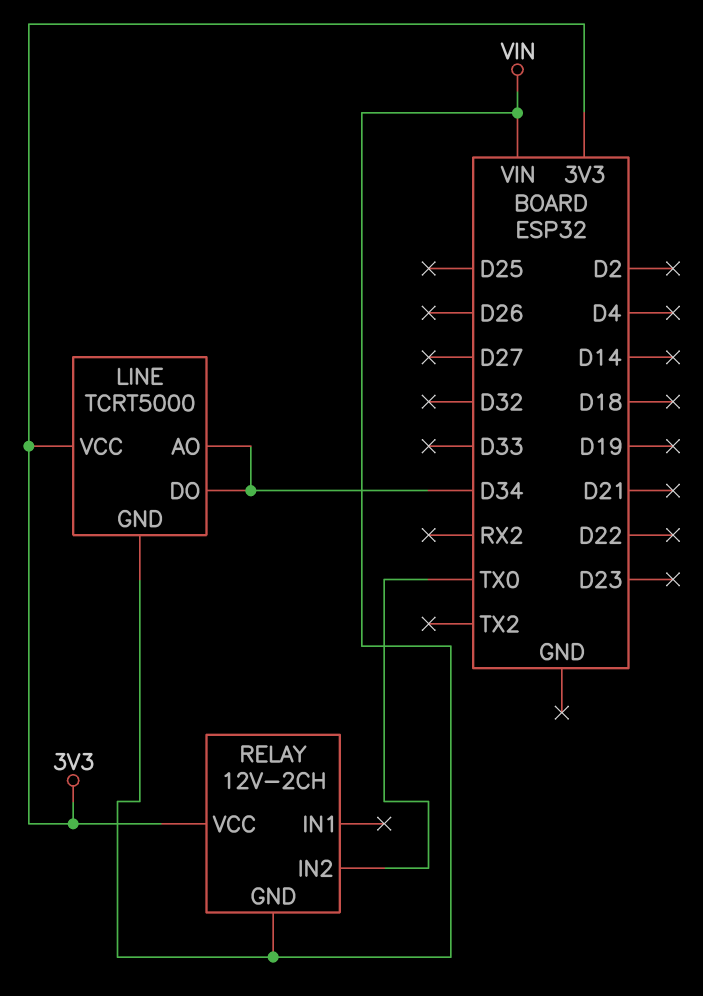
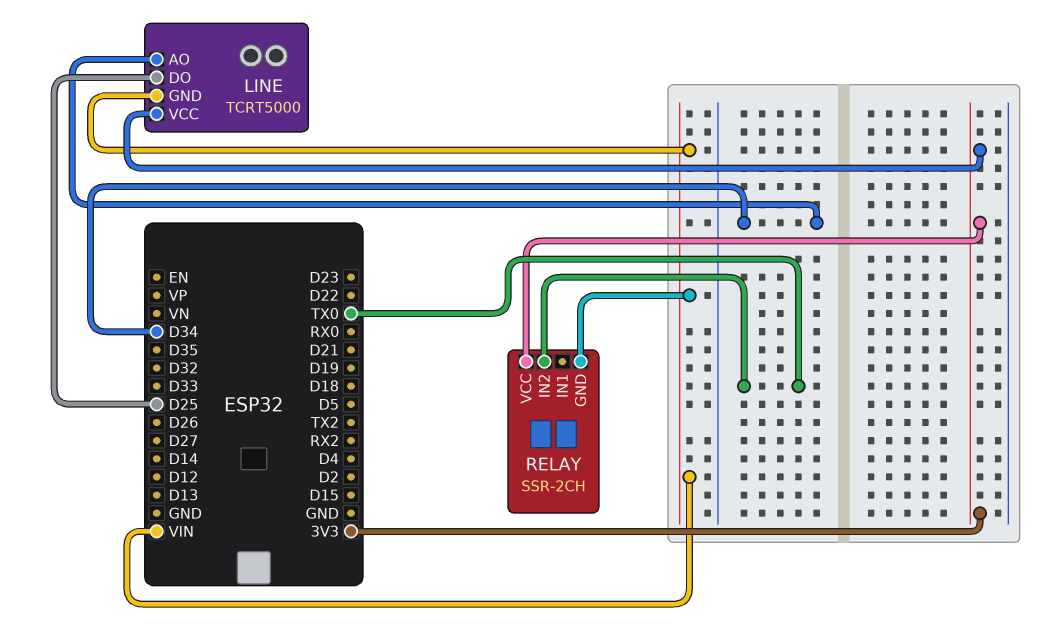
LINE pin DO: D34 -> D25
RELAY: 12V-2CH -> SSR-2CH

